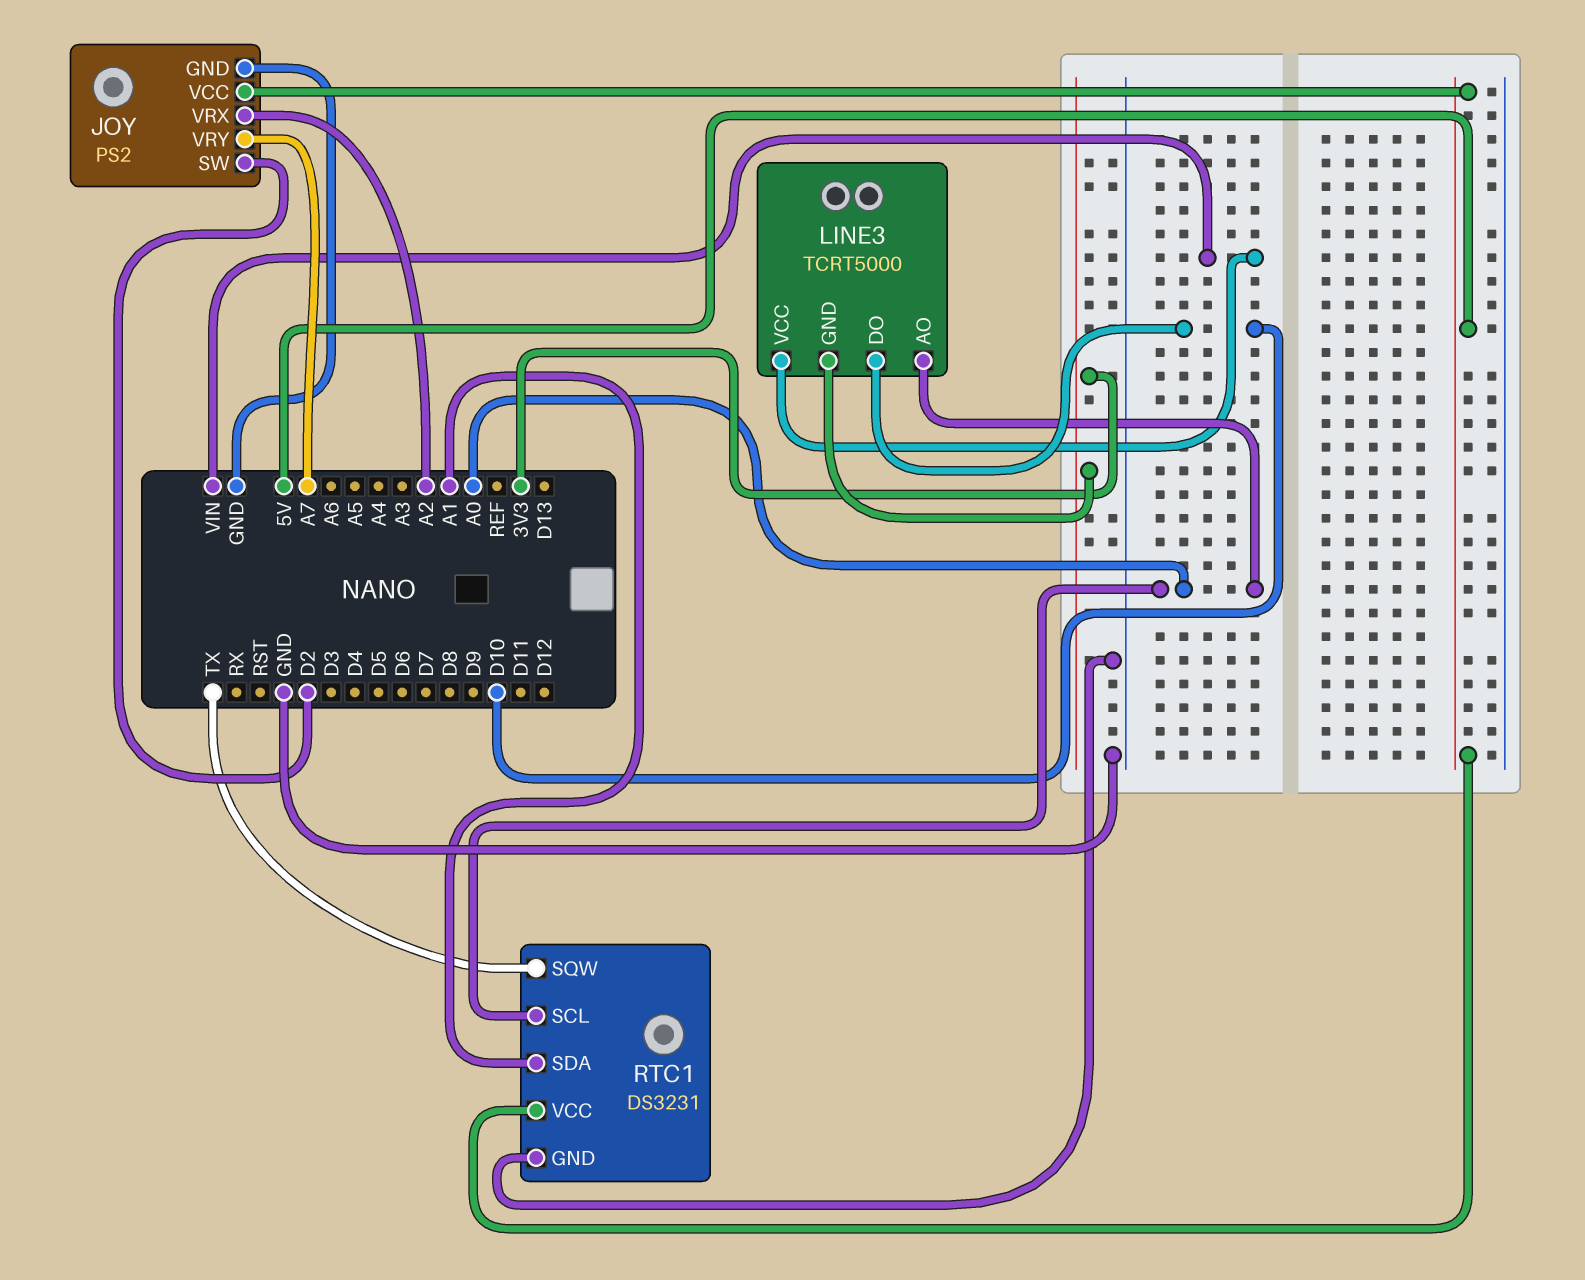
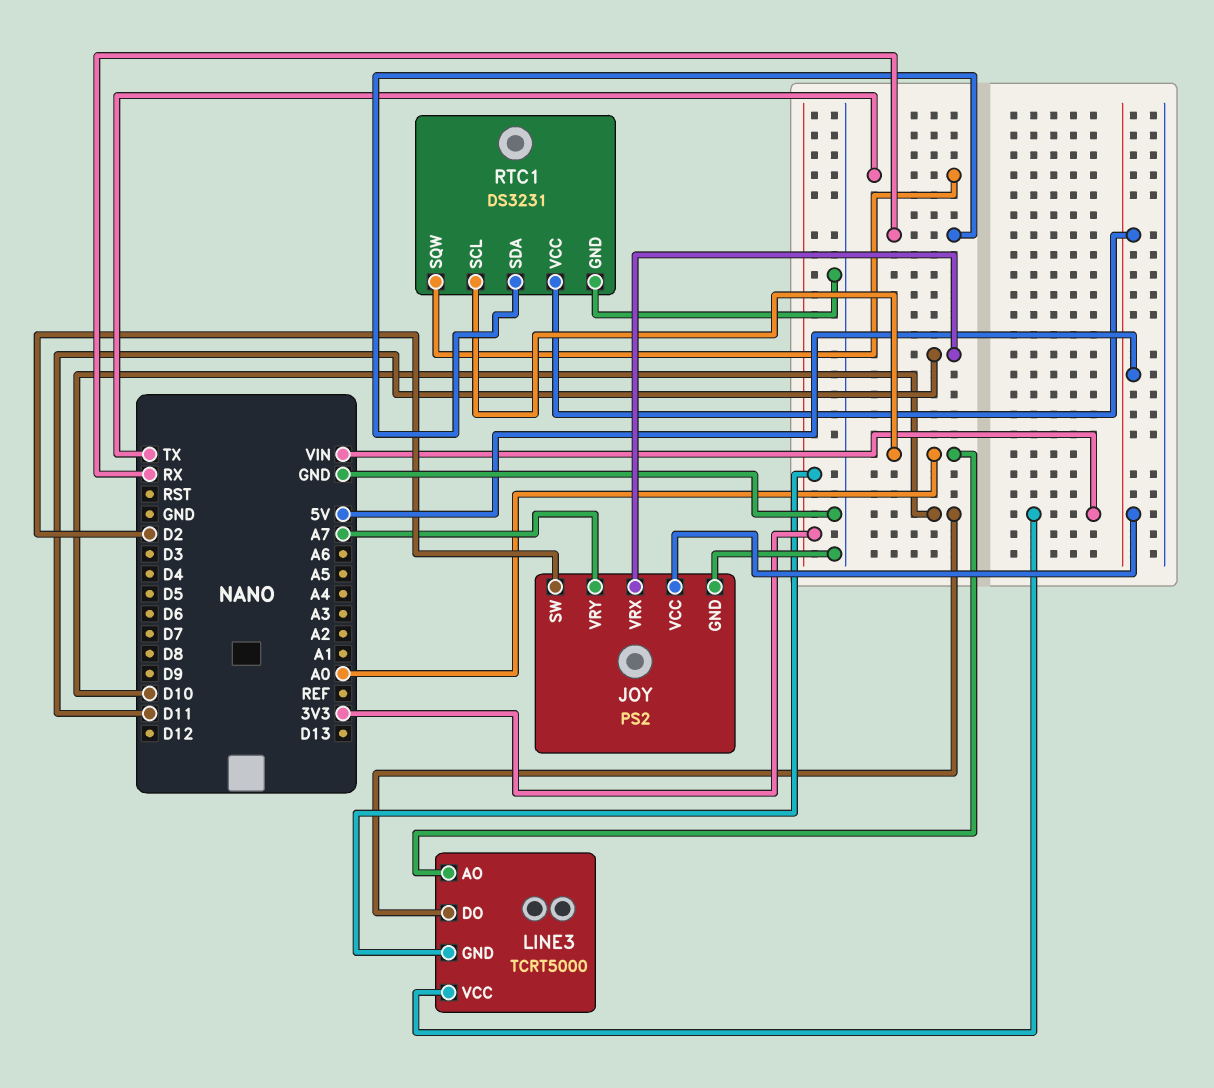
JOY pin VRX: A2 -> D11
RTC1 pin SDA: A1 -> RX

